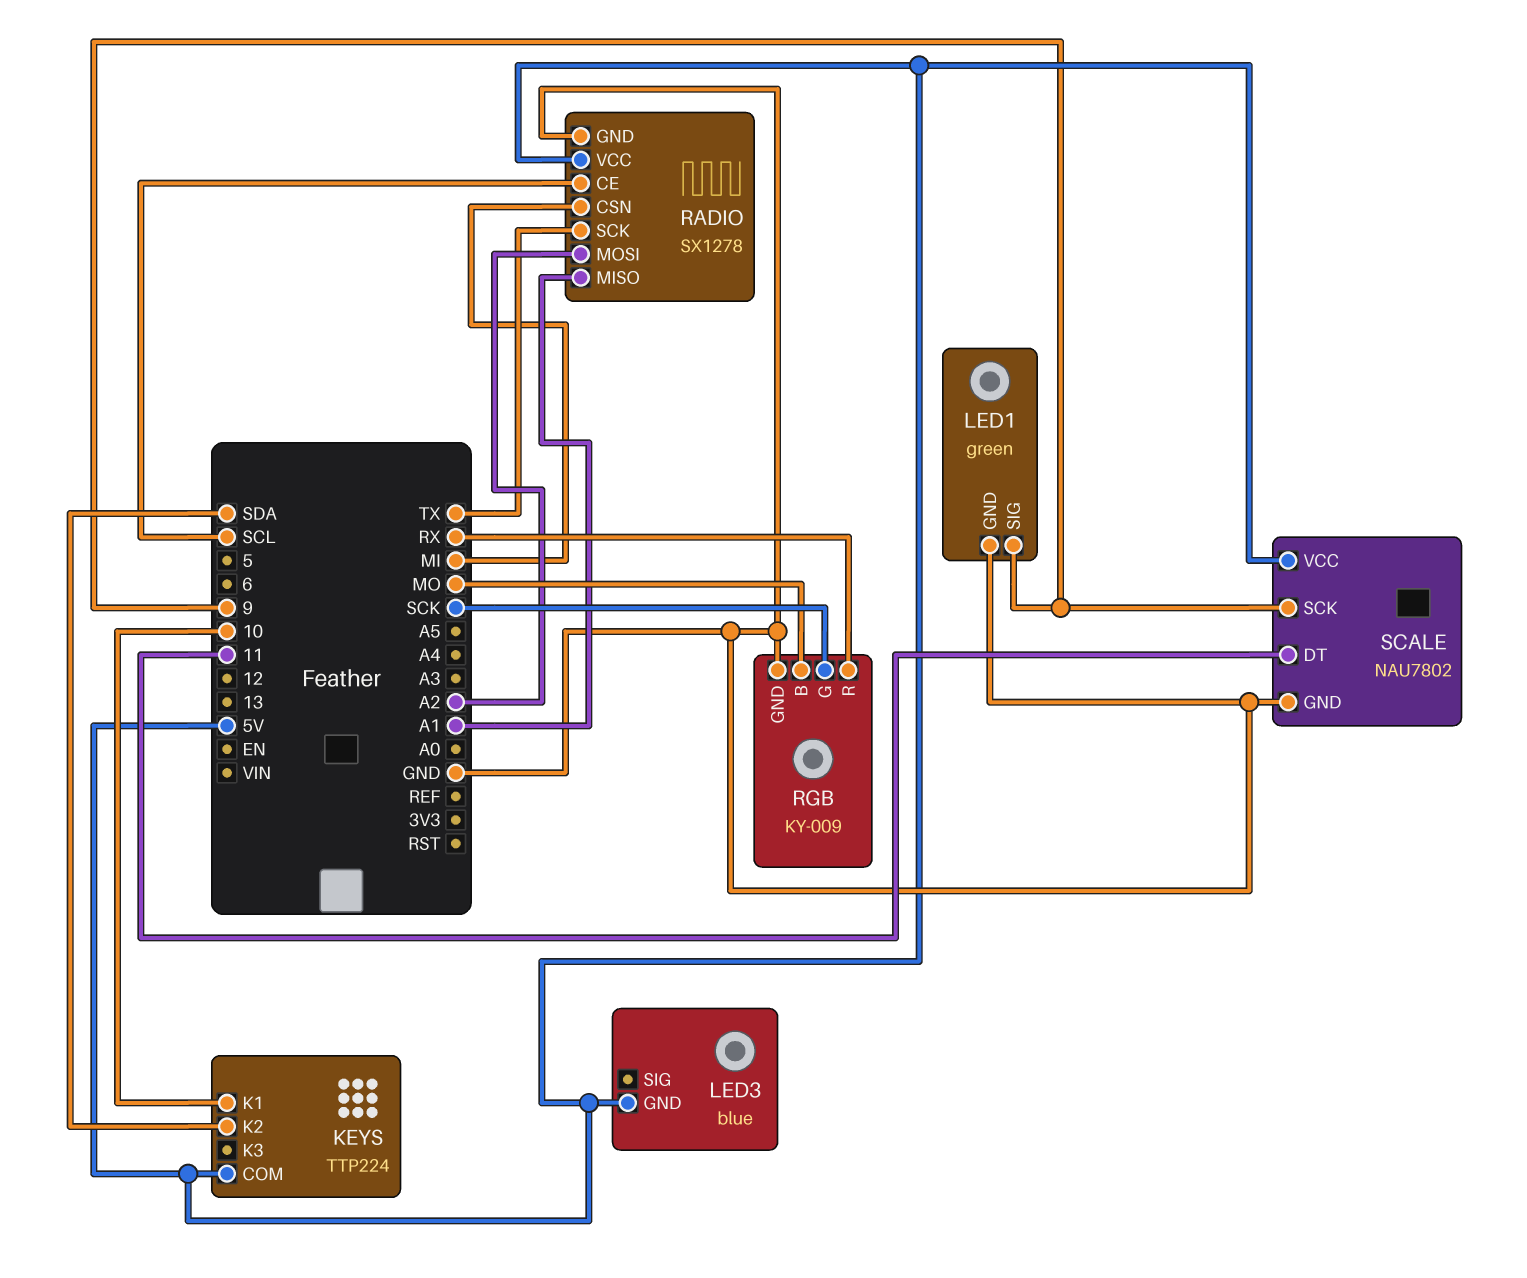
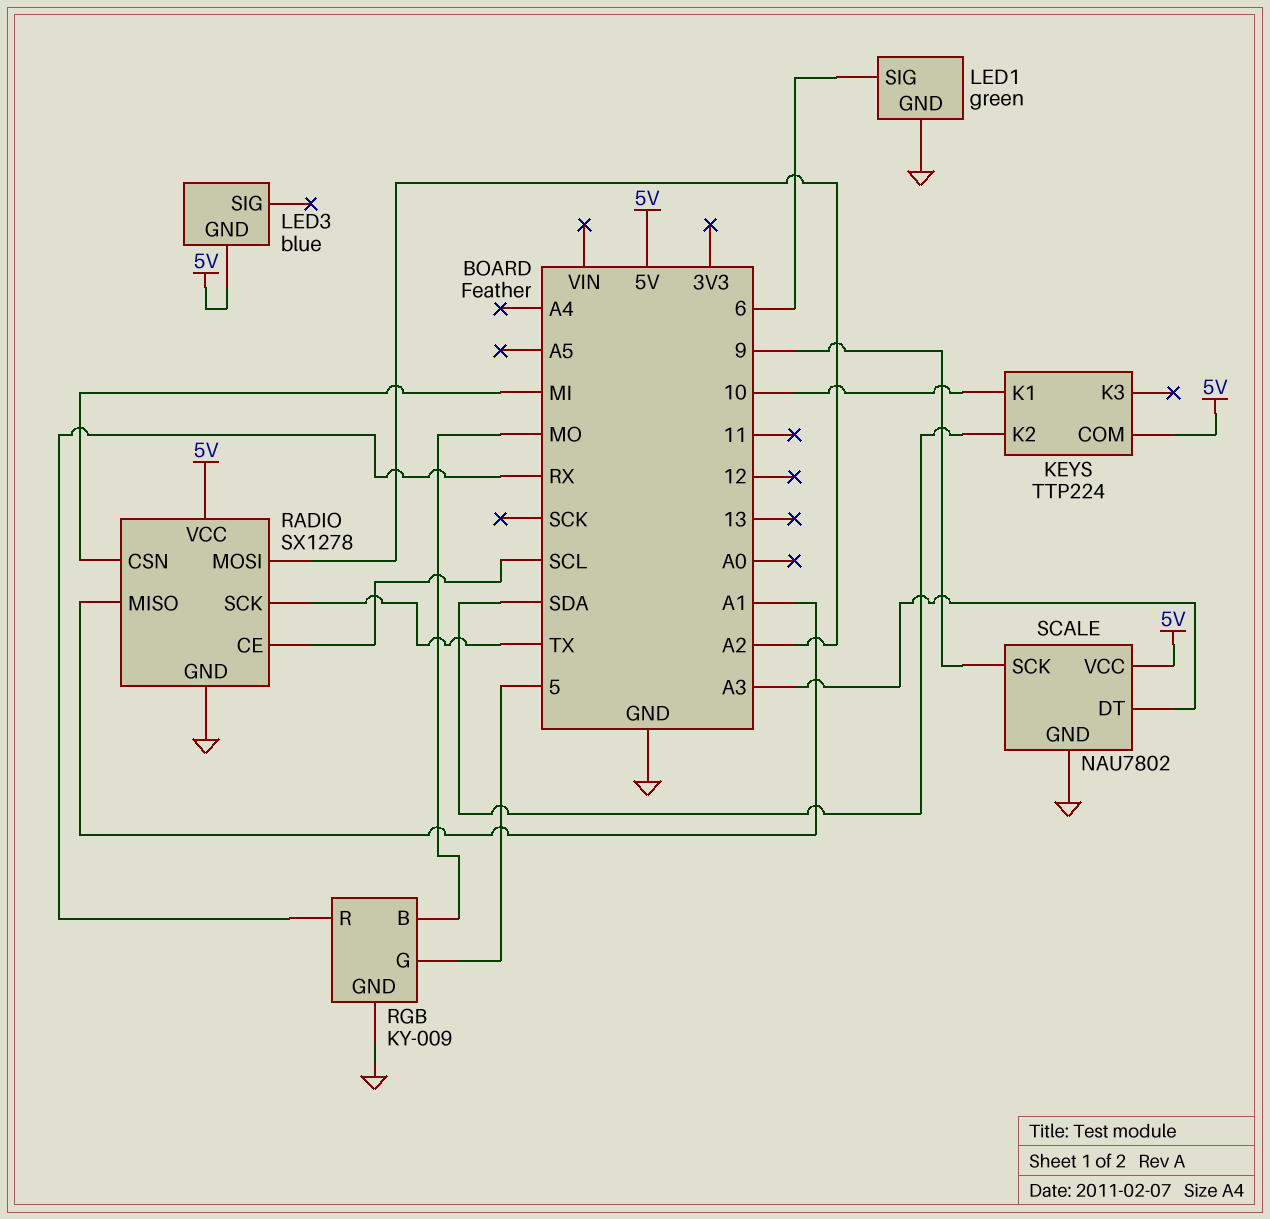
LED1 pin SIG: 9 -> 6
RGB pin G: SCK -> 5
SCALE pin DT: 11 -> A3

